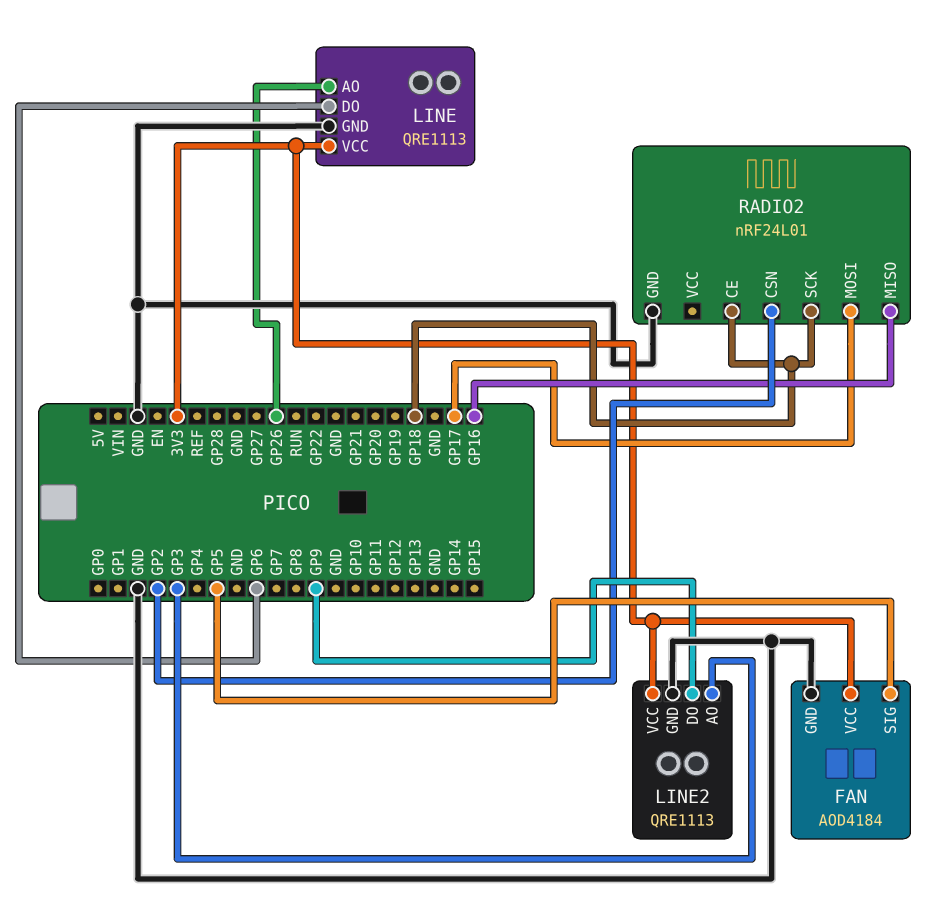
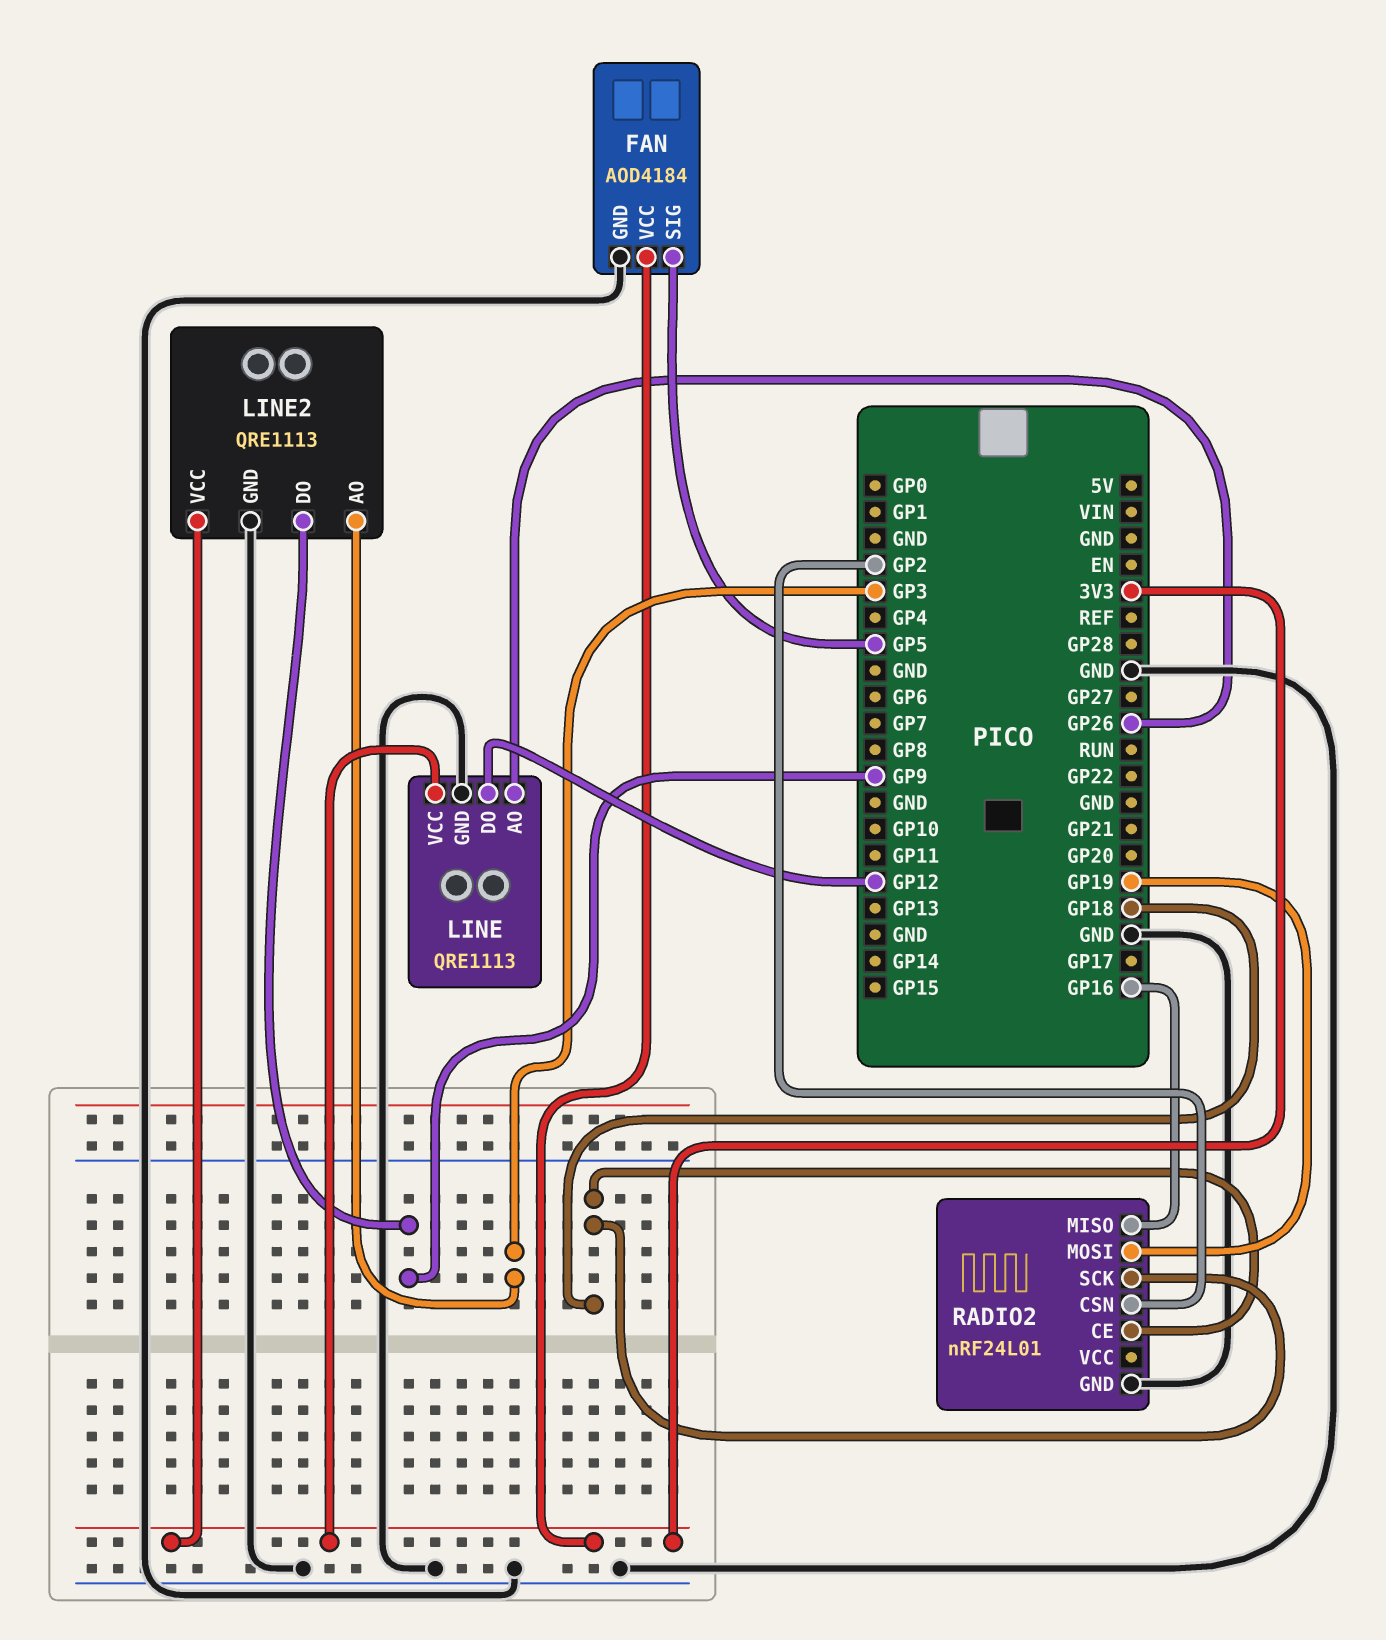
LINE pin DO: GP6 -> GP12
RADIO2 pin MOSI: GP17 -> GP19

